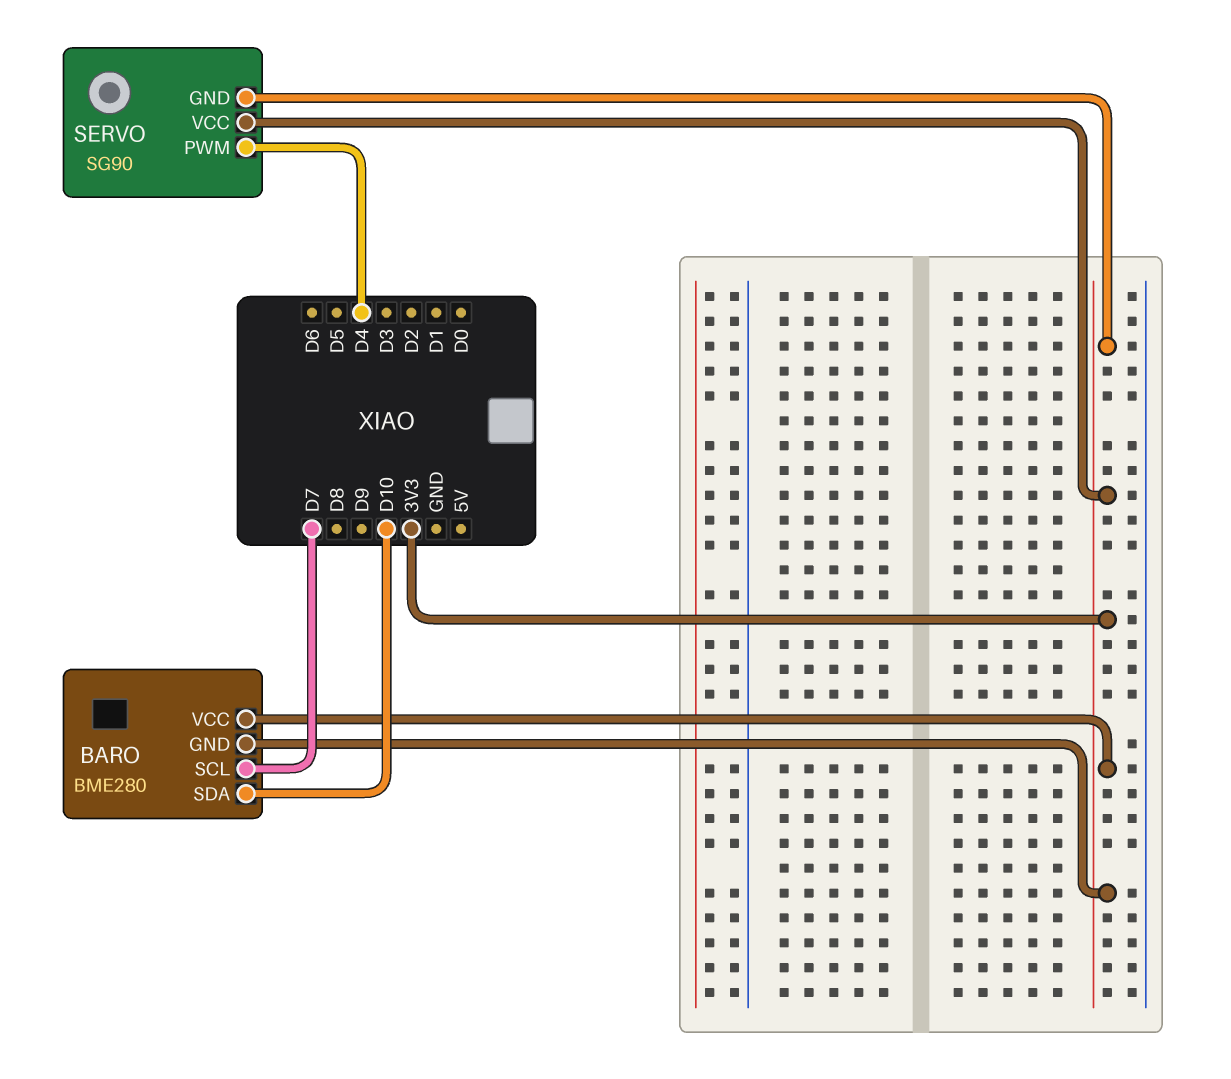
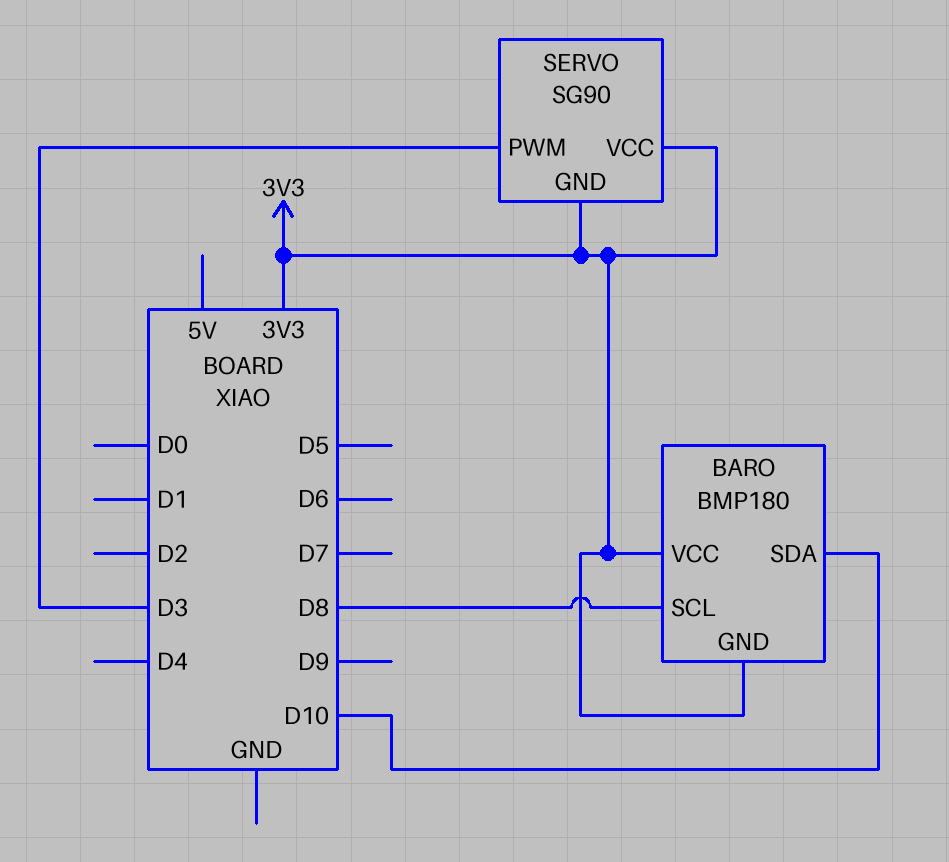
BARO: BME280 -> BMP180
BARO pin SCL: D7 -> D8
SERVO pin PWM: D4 -> D3

